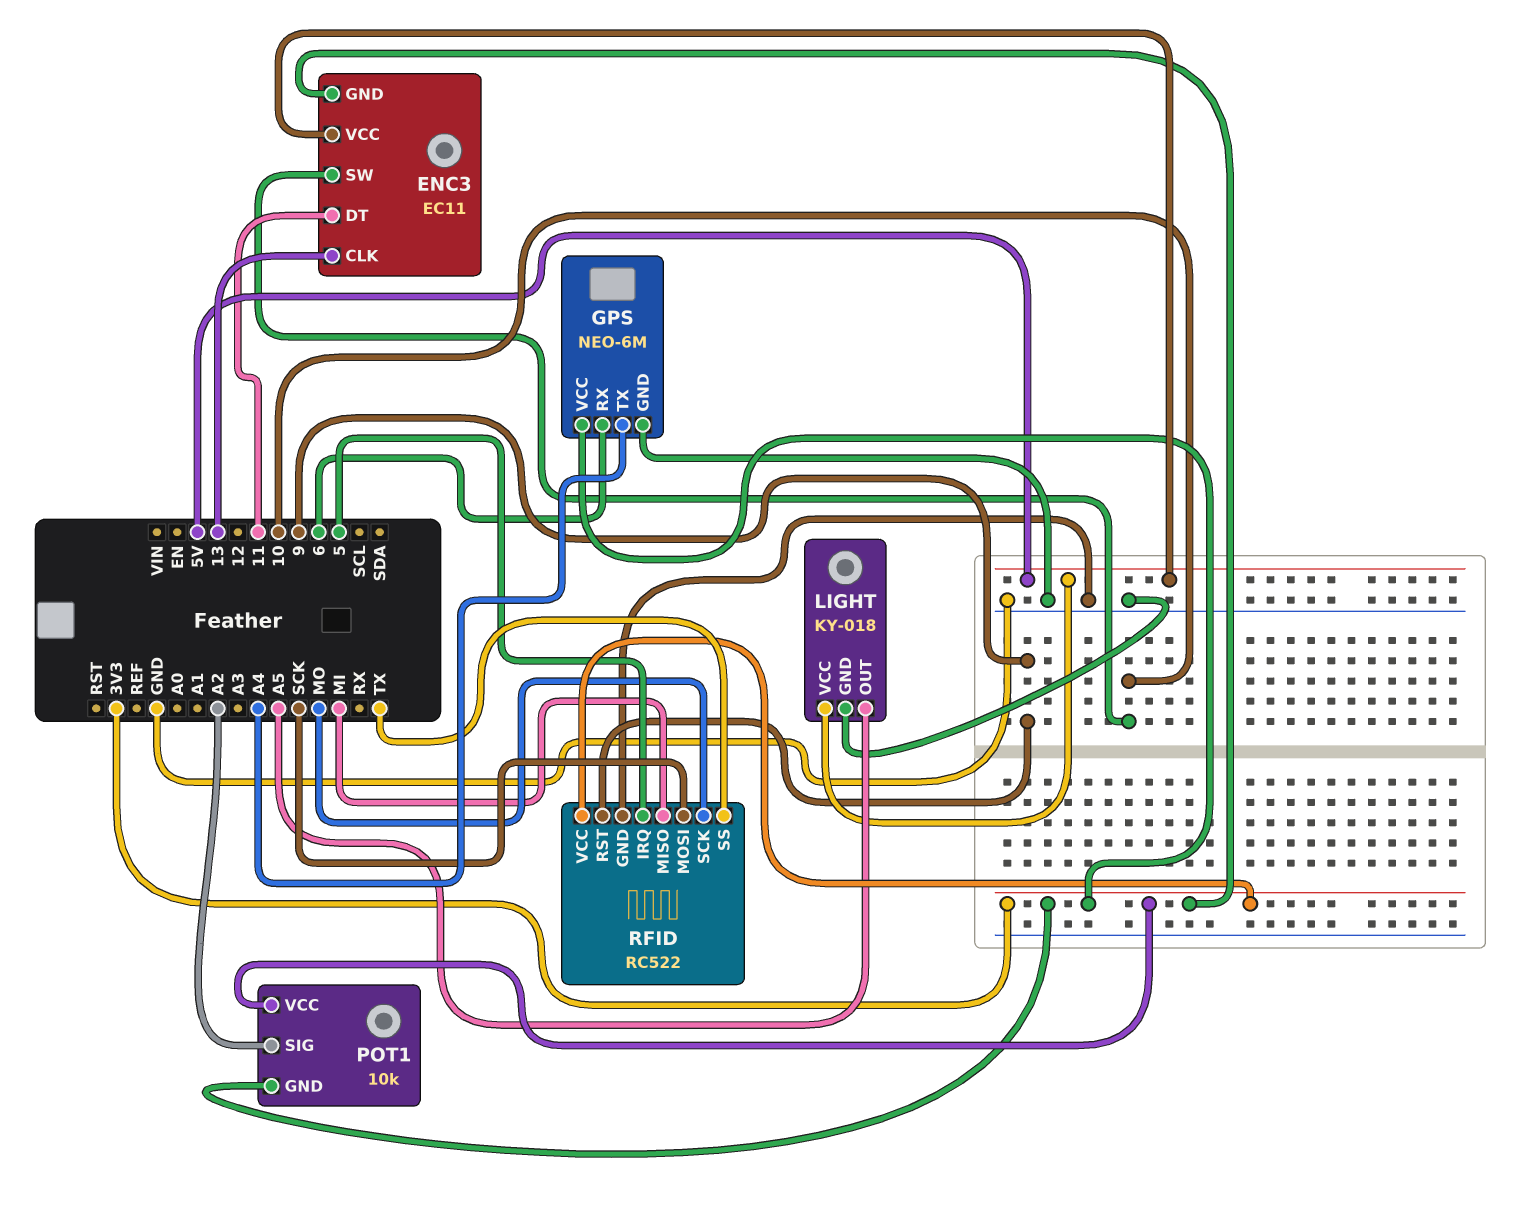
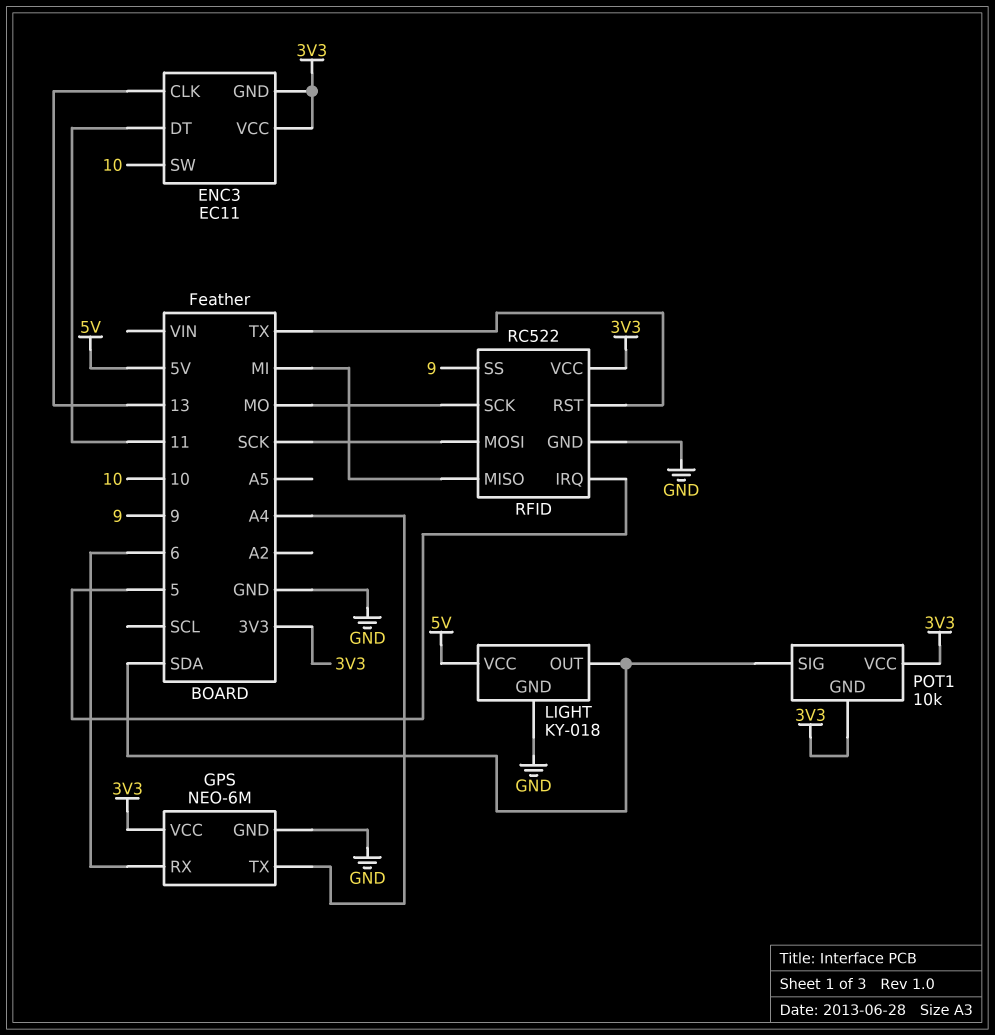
ENC3 pin VCC: 5V -> 3V3
LIGHT pin OUT: A5 -> SDA
POT1 pin SIG: A2 -> SDA
RFID pin RST: 9 -> TX
RFID pin SS: TX -> 9

